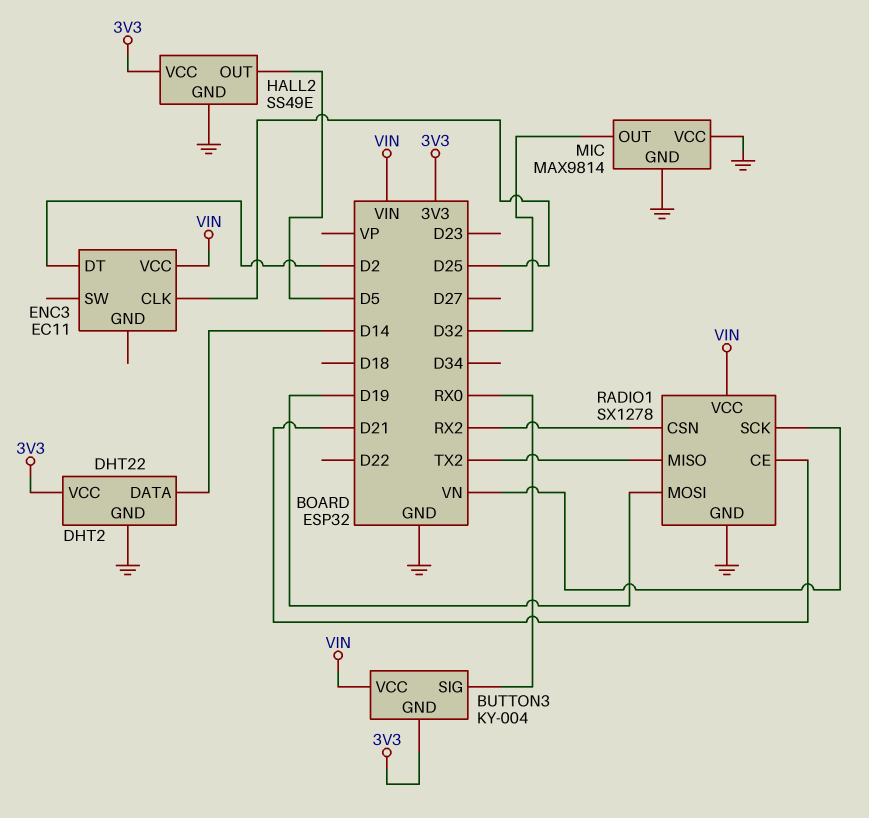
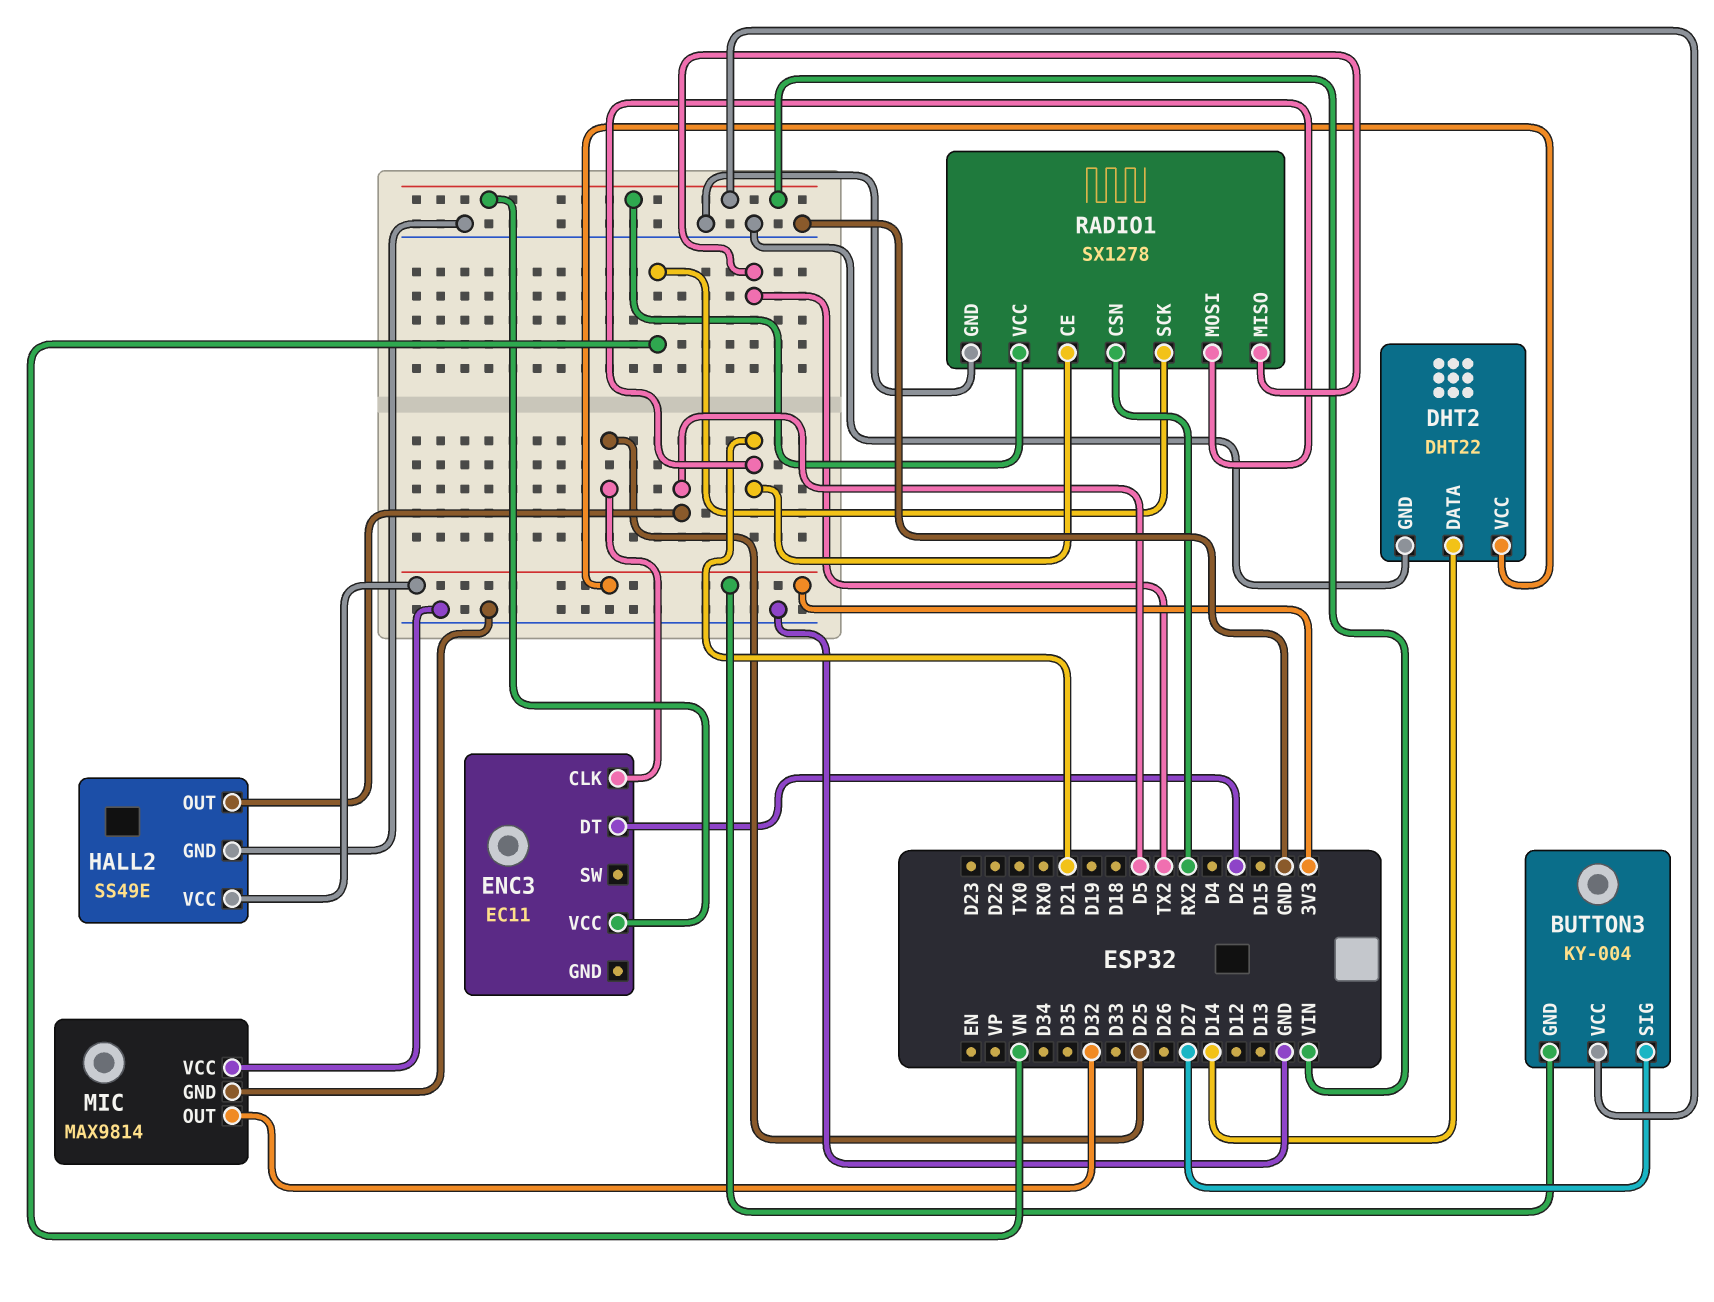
BUTTON3 pin SIG: RX0 -> D27
RADIO1 pin MOSI: D19 -> D21

